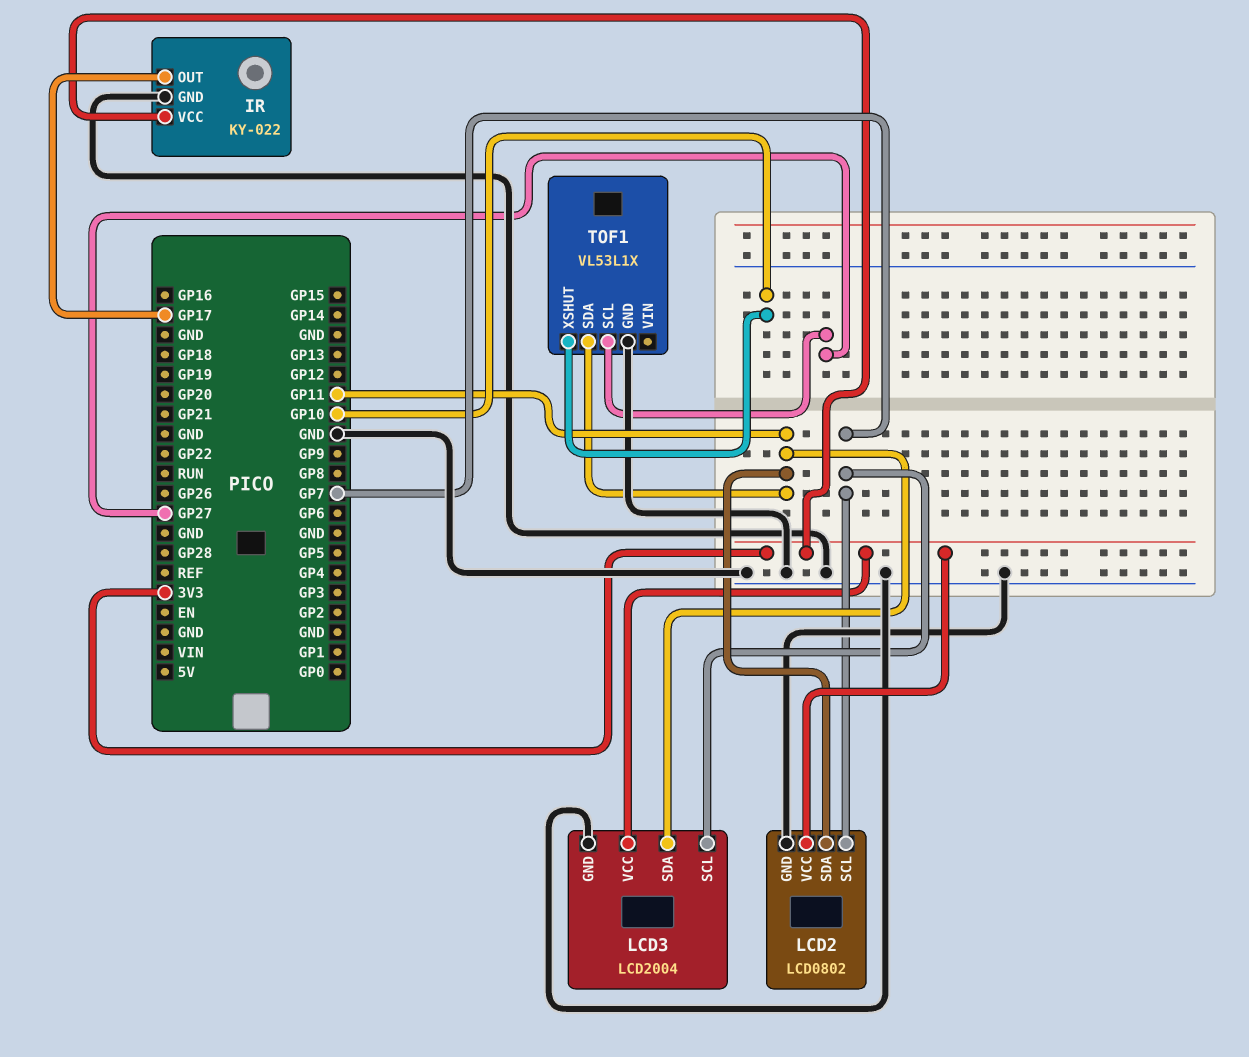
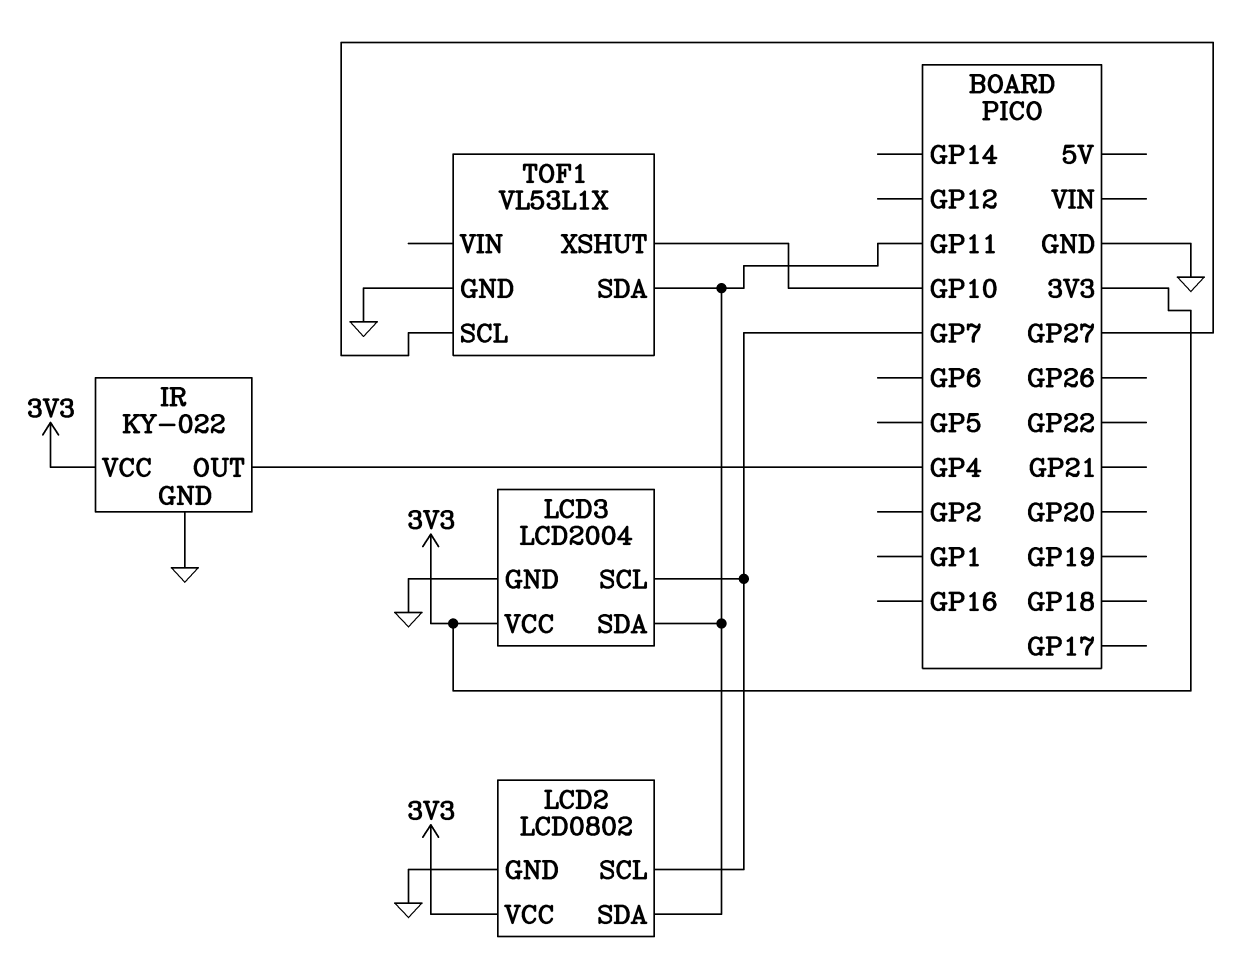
IR pin OUT: GP17 -> GP4

